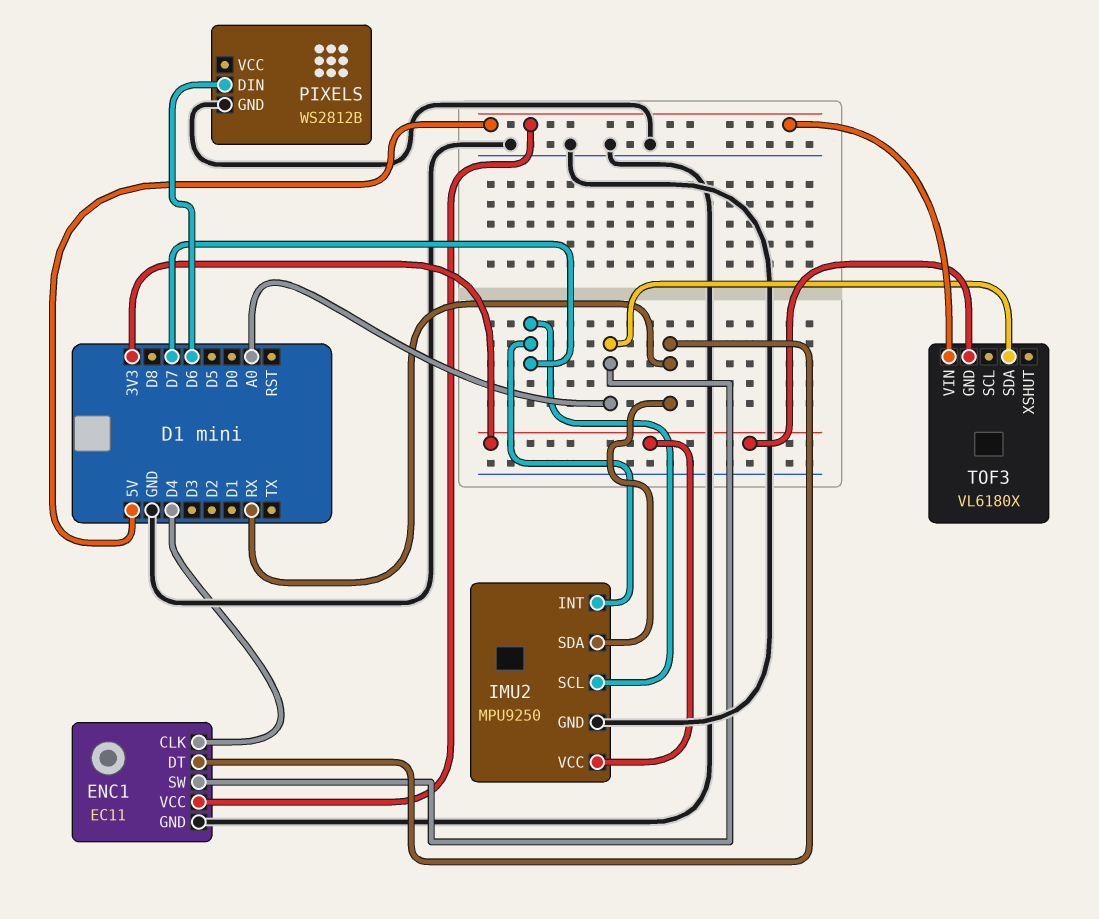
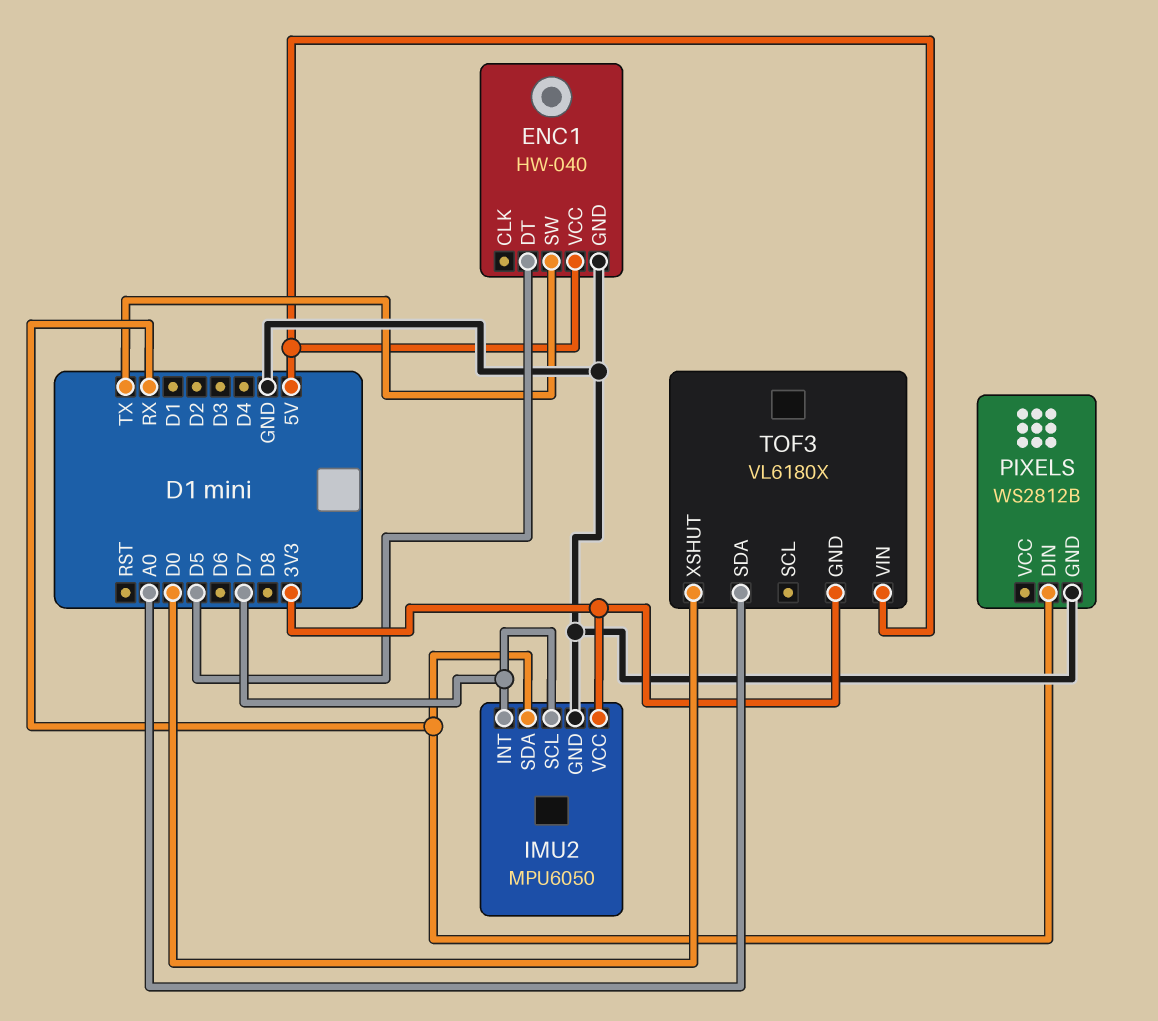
ENC1: EC11 -> HW-040
ENC1 pin CLK: D4 -> none
ENC1 pin DT: RX -> D5
ENC1 pin SW: A0 -> TX
IMU2: MPU9250 -> MPU6050
PIXELS pin DIN: D6 -> RX
TOF3 pin XSHUT: none -> D0

